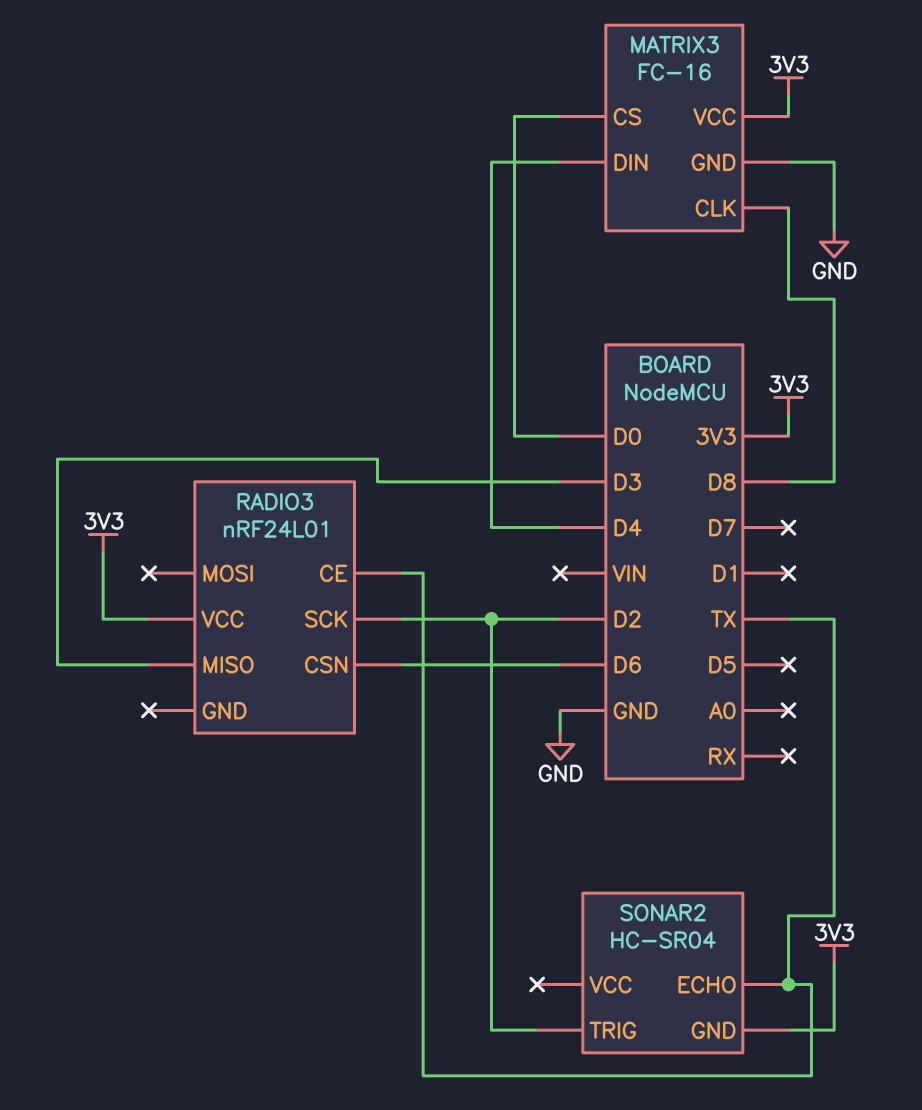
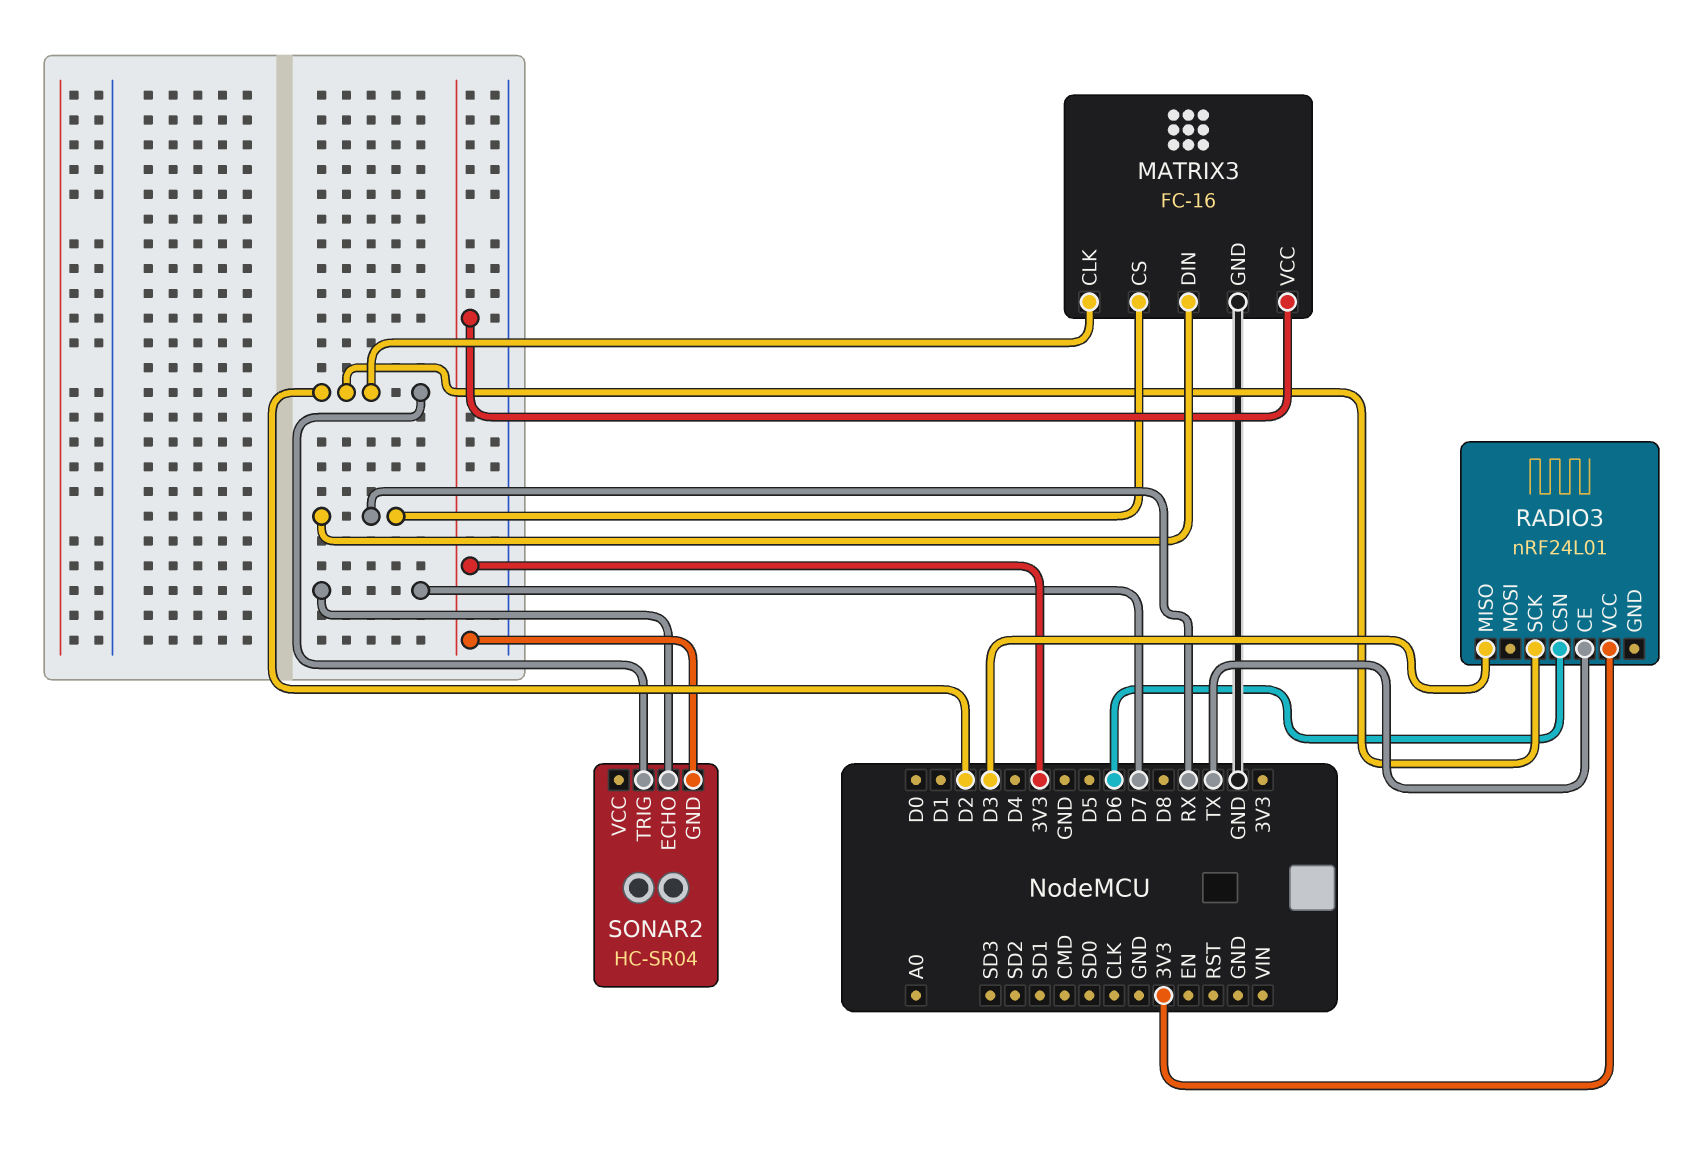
MATRIX3 pin CLK: D8 -> D2
MATRIX3 pin CS: D0 -> RX
MATRIX3 pin DIN: D4 -> RX
SONAR2 pin ECHO: TX -> D7

